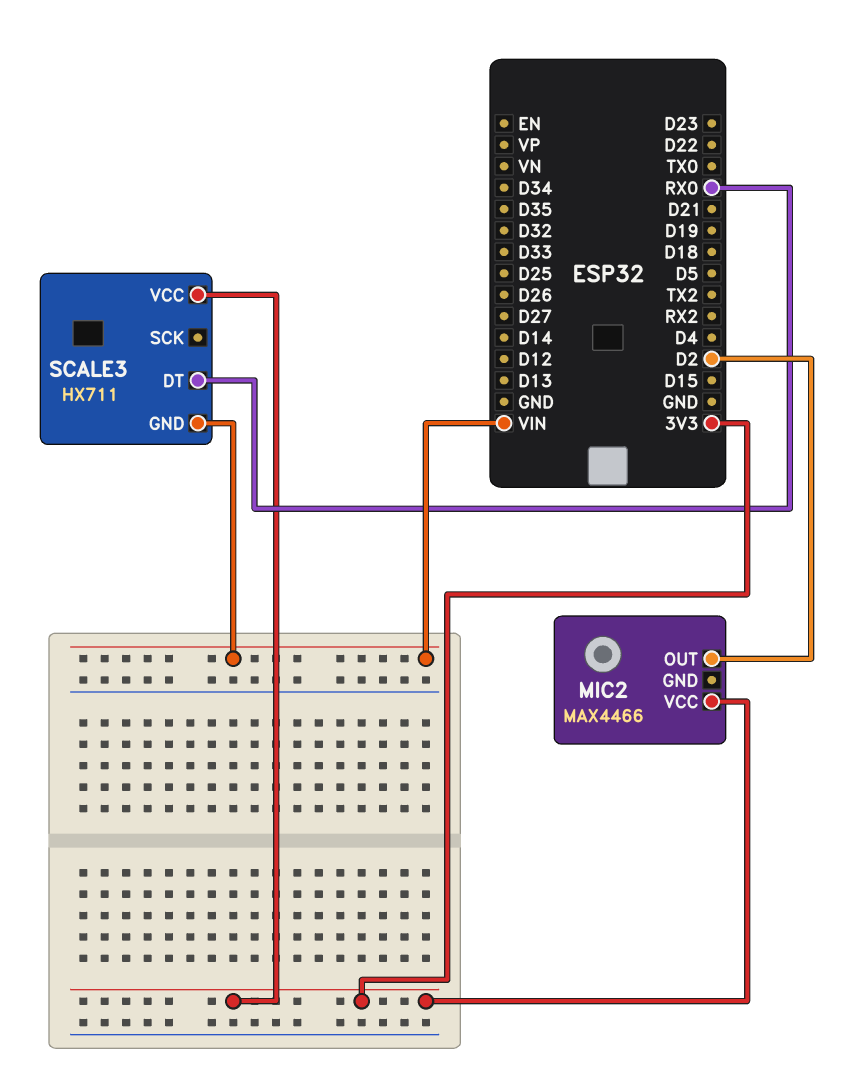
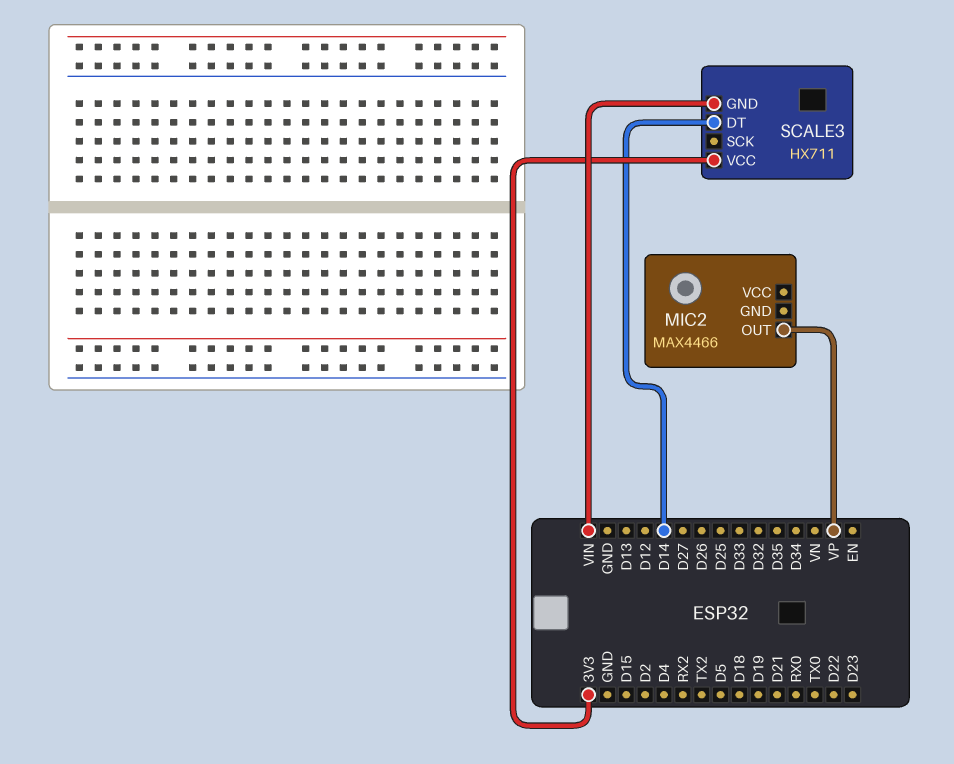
MIC2 pin OUT: D2 -> VP
MIC2 pin VCC: 3V3 -> none
SCALE3 pin DT: RX0 -> D14

